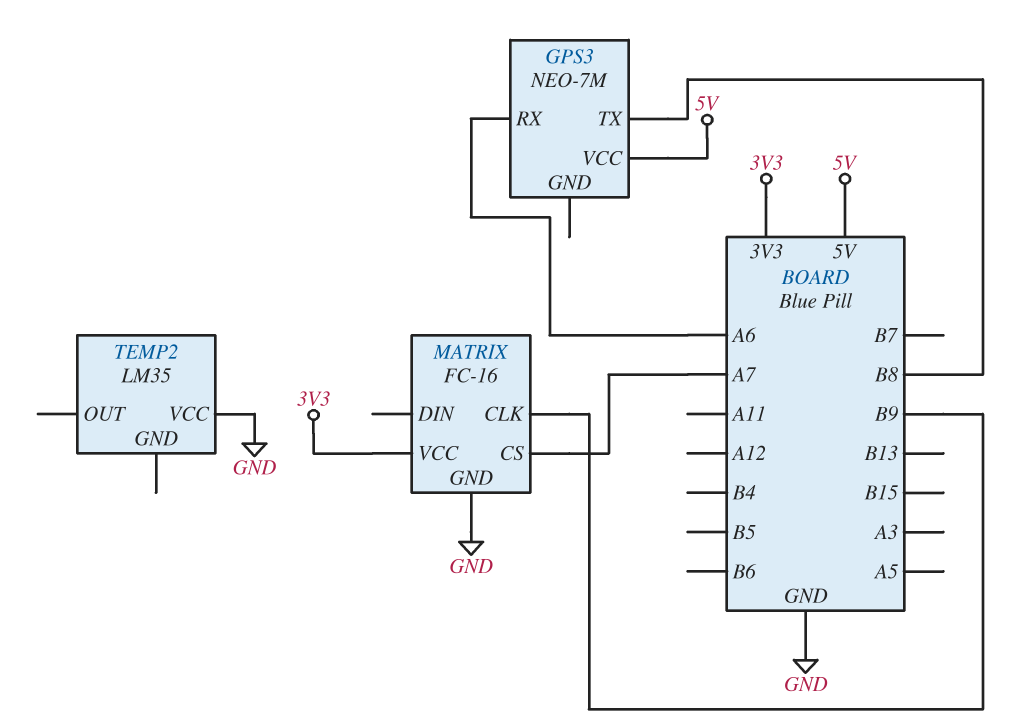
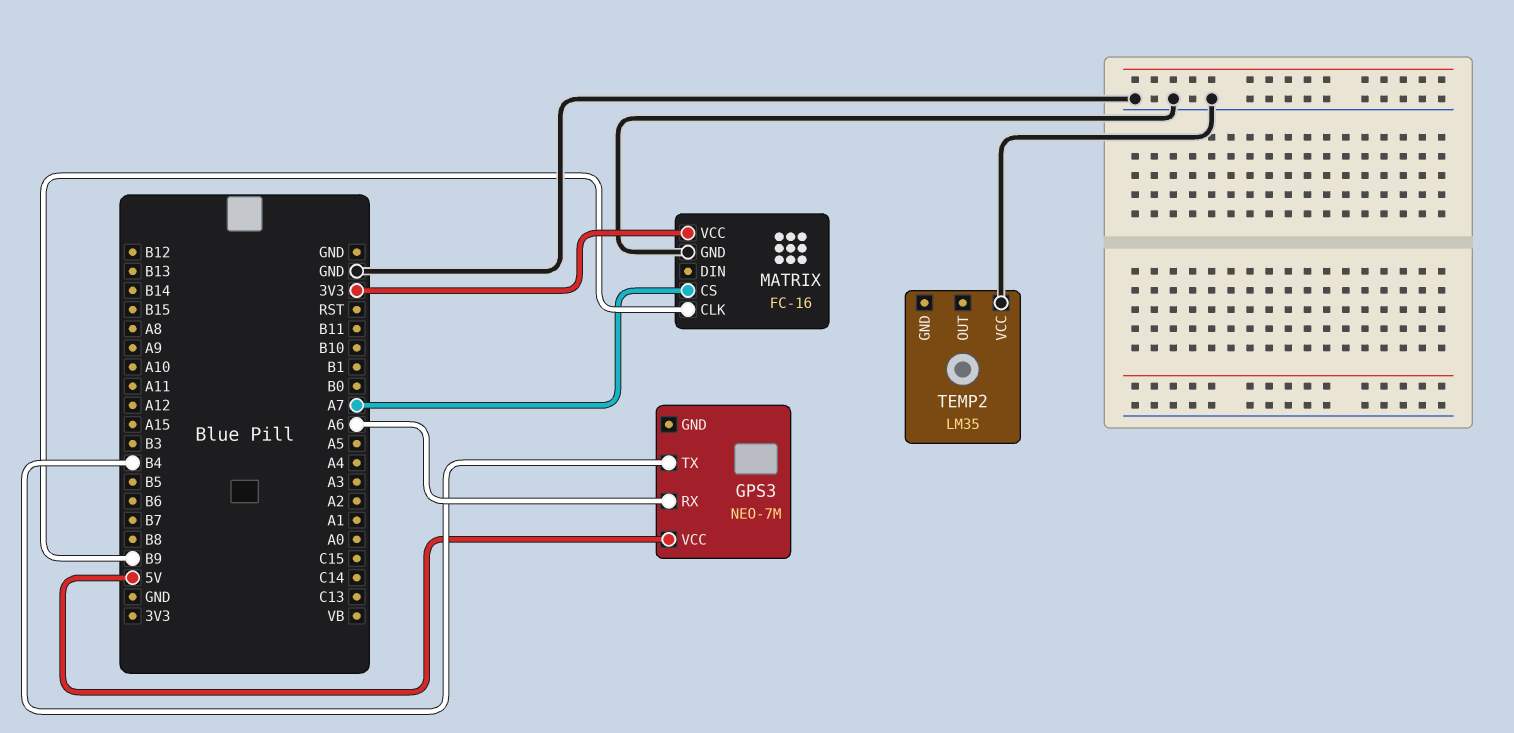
GPS3 pin TX: B8 -> B4

